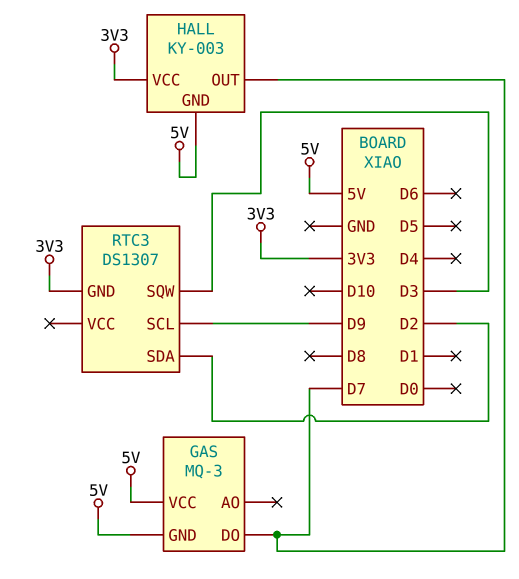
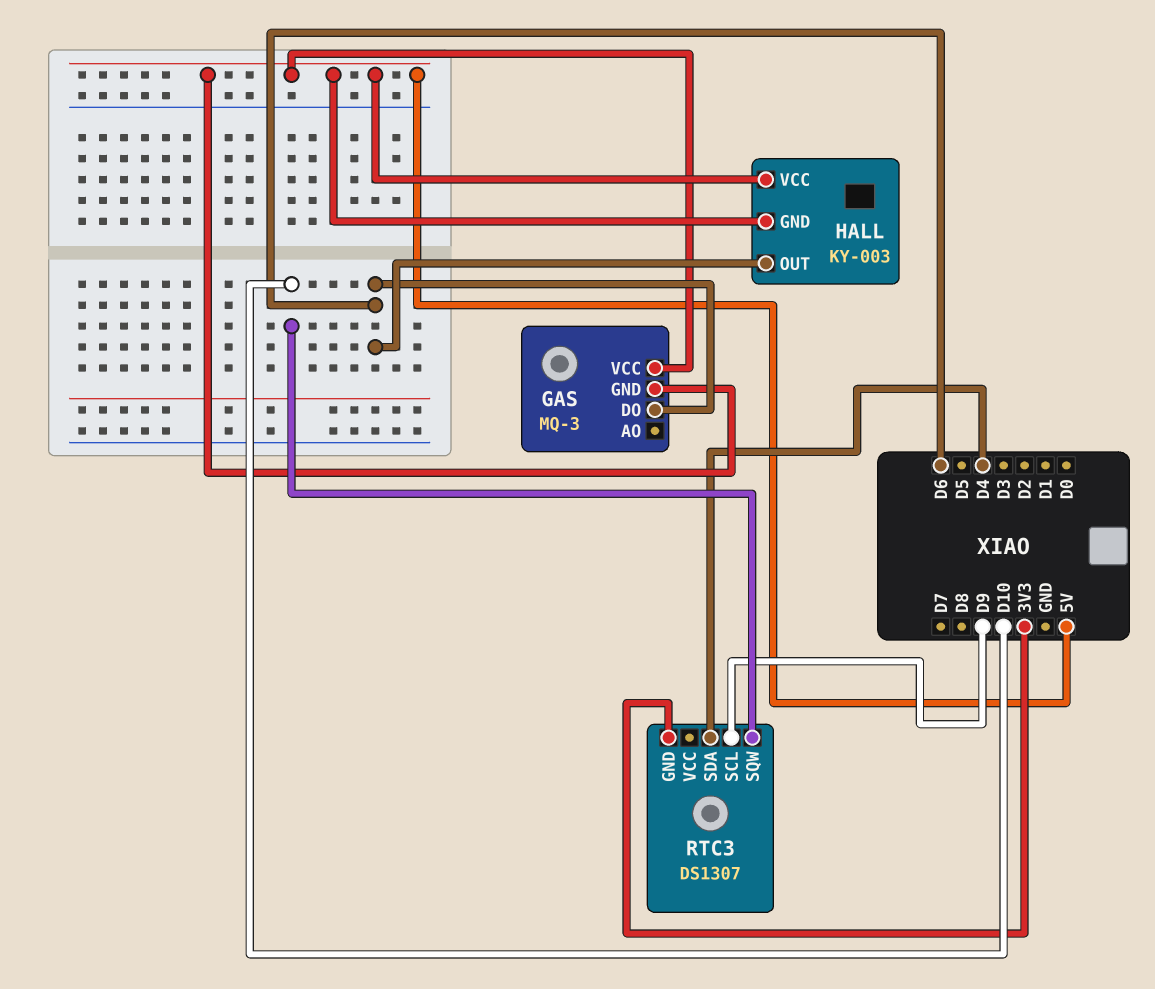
GAS pin DO: D7 -> D6
HALL pin OUT: D7 -> D6
HALL pin VCC: 3V3 -> 5V
RTC3 pin SDA: D2 -> D4
RTC3 pin SQW: D3 -> D10

